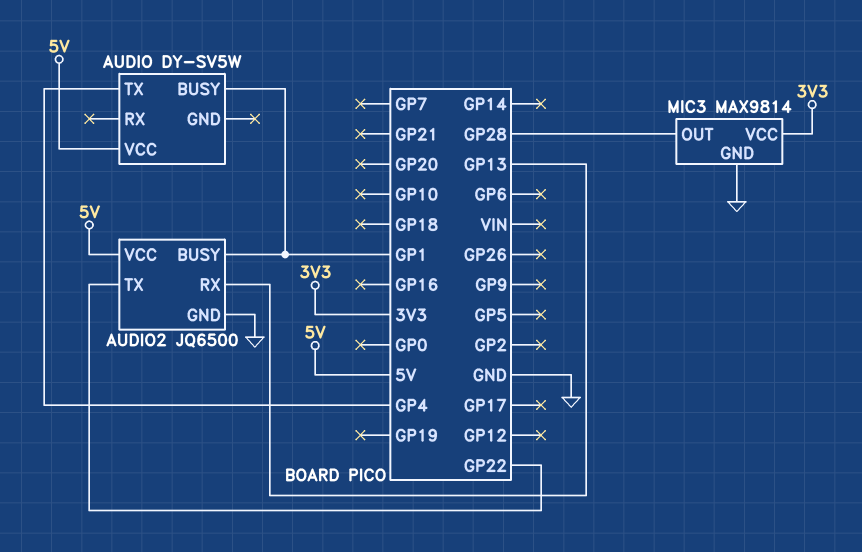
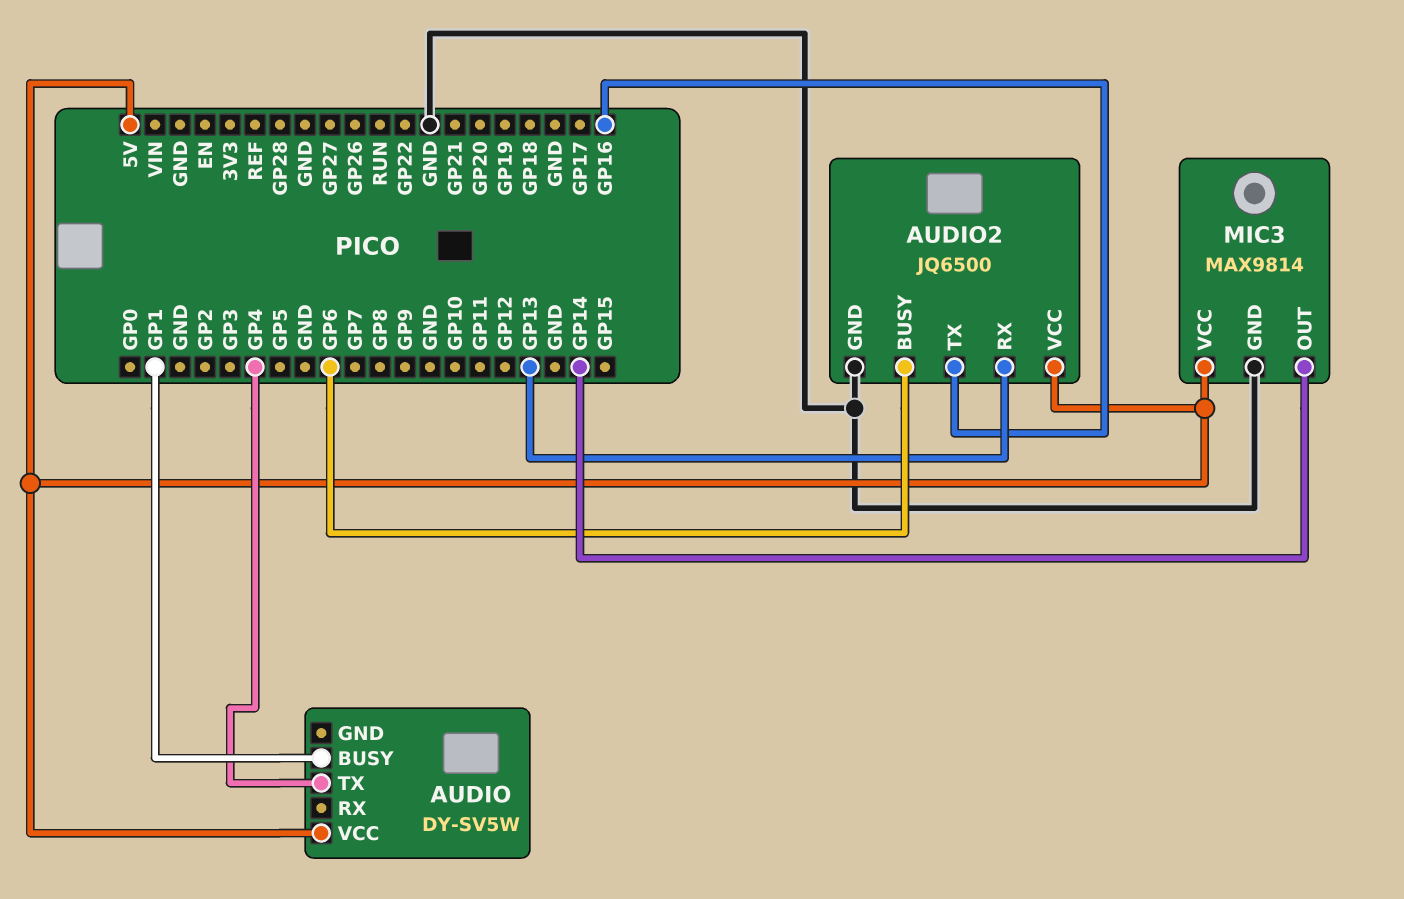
AUDIO2 pin BUSY: GP1 -> GP6
AUDIO2 pin TX: GP22 -> GP16
MIC3 pin OUT: GP28 -> GP14
MIC3 pin VCC: 3V3 -> 5V

